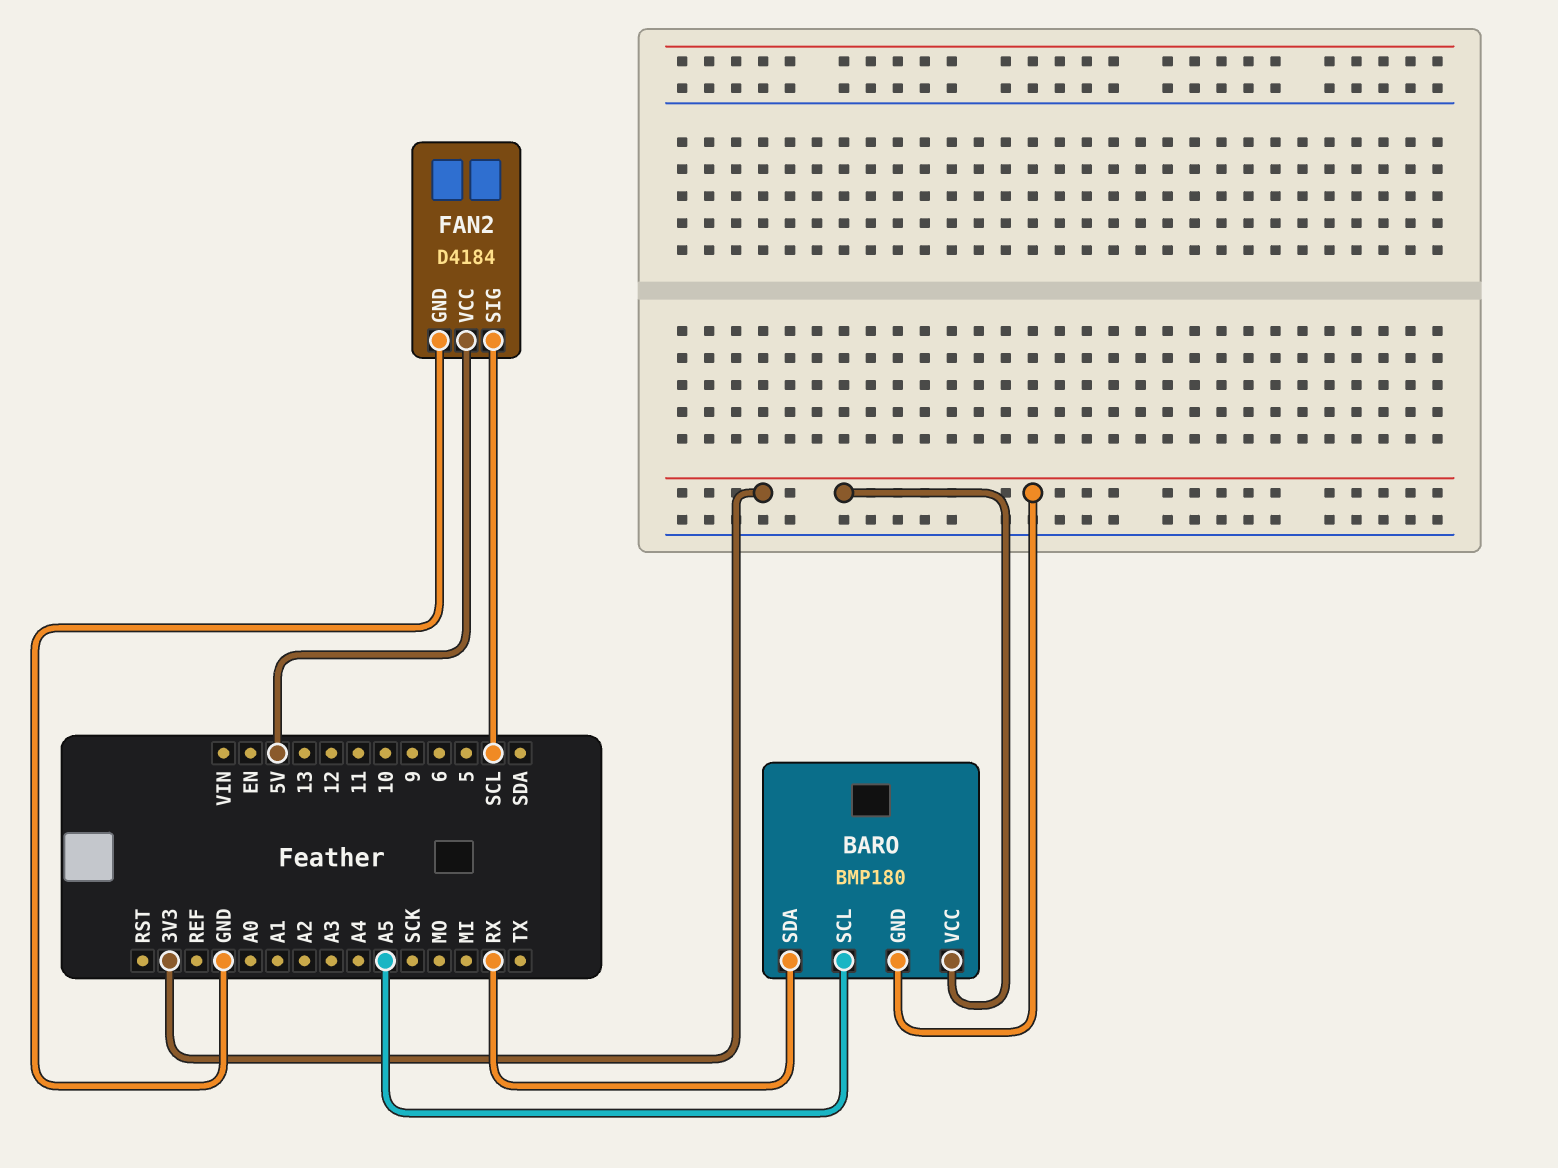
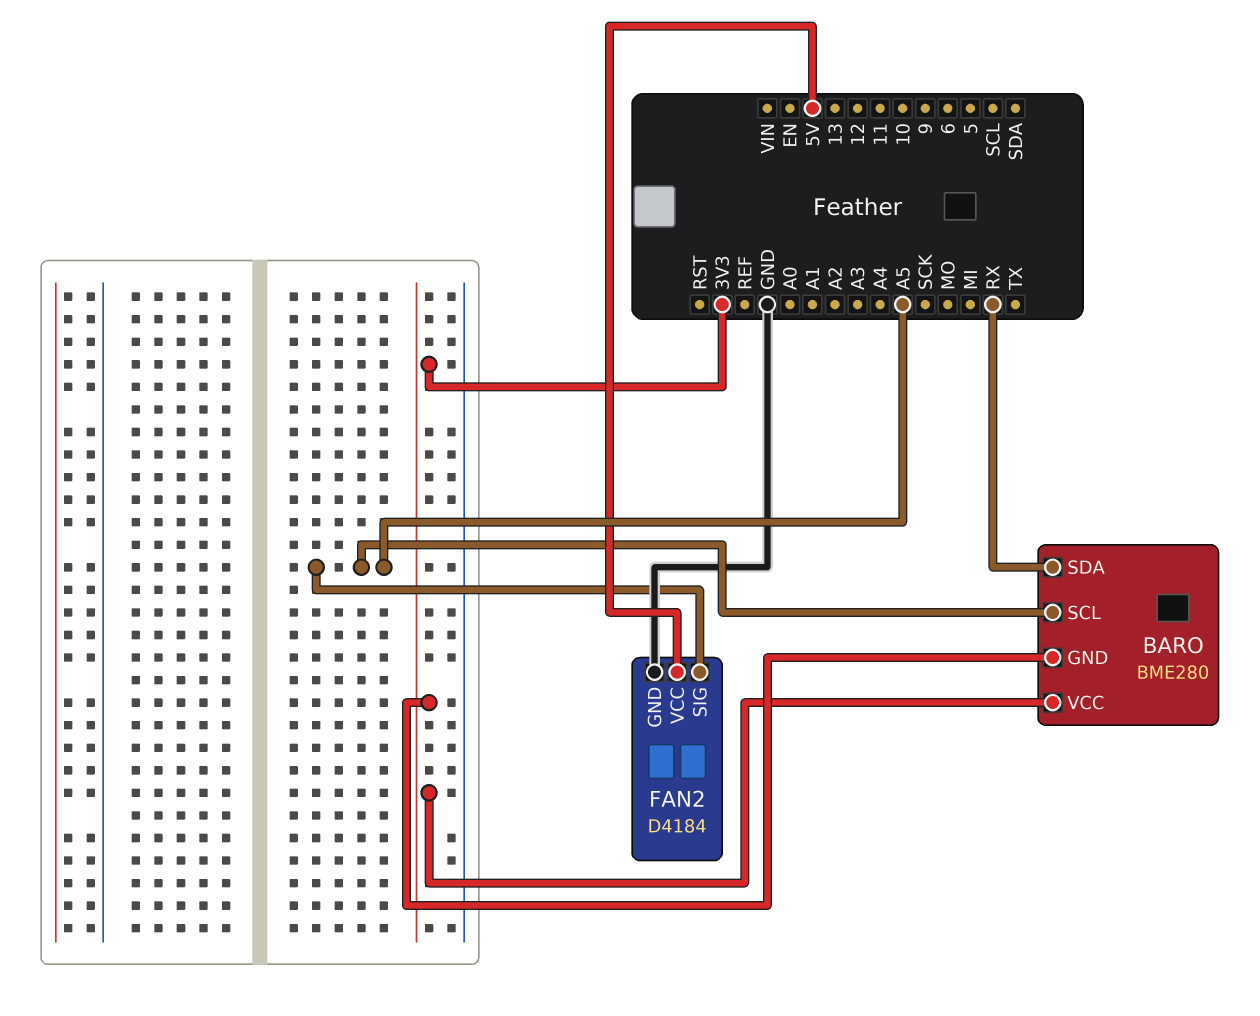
BARO: BMP180 -> BME280
FAN2 pin SIG: SCL -> A5

